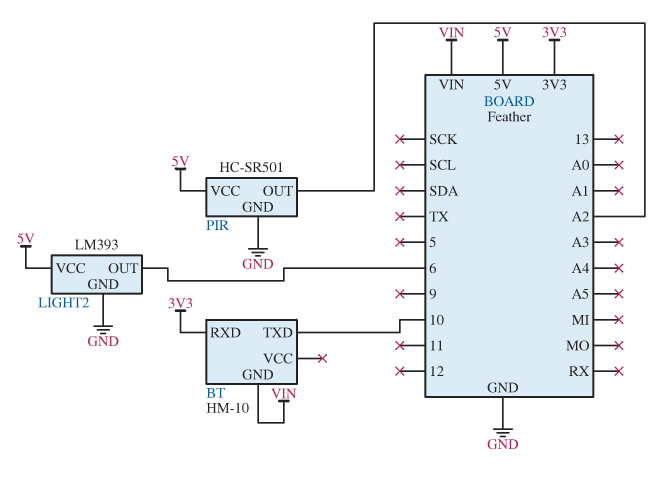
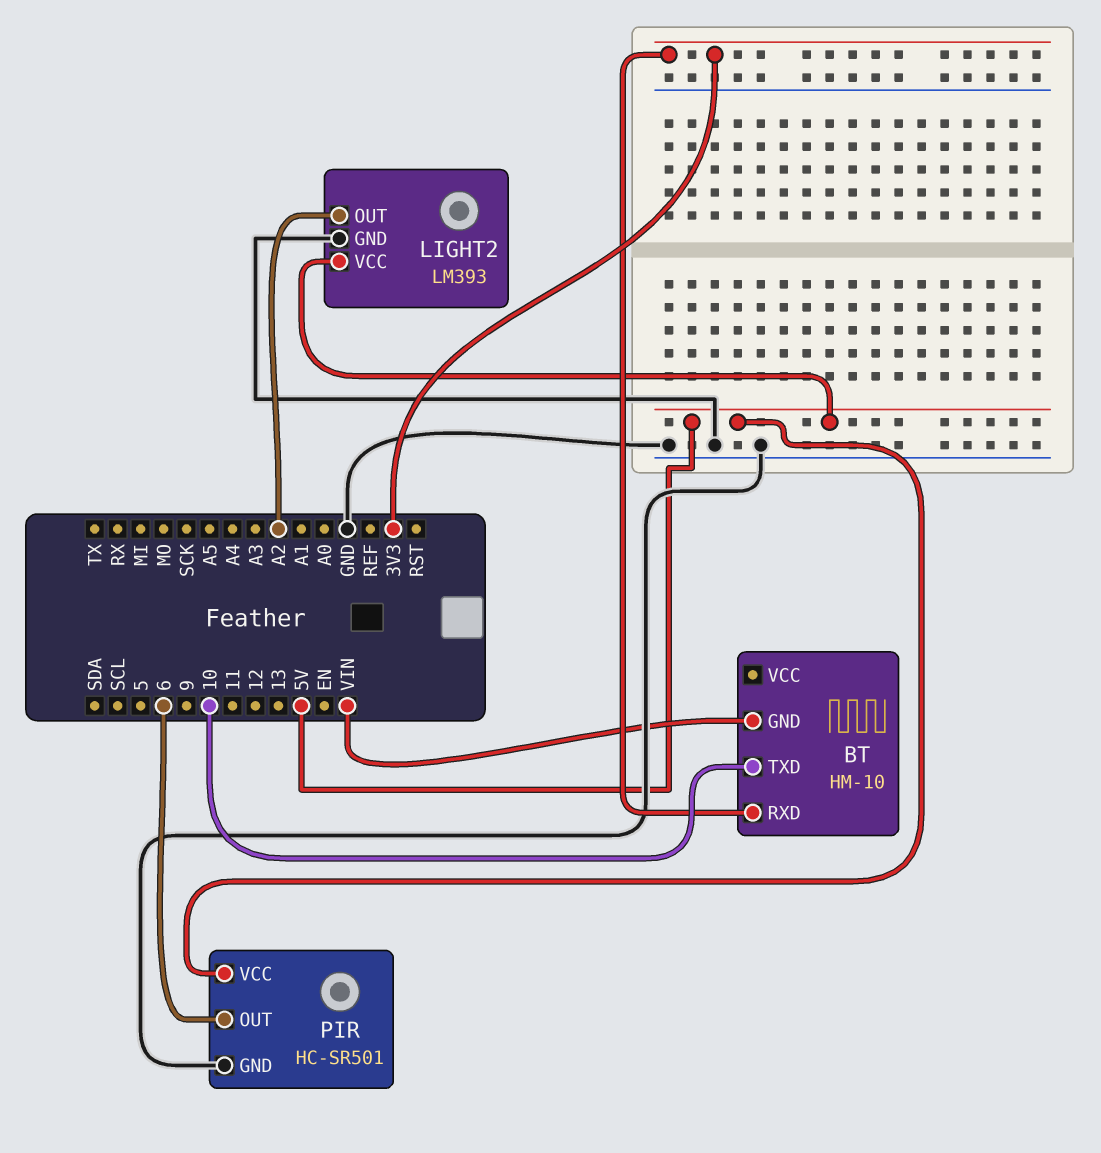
LIGHT2 pin OUT: 6 -> A2
PIR pin OUT: A2 -> 6

